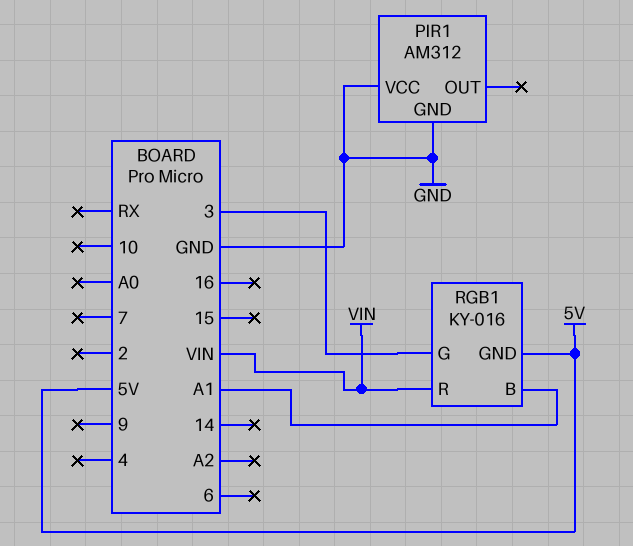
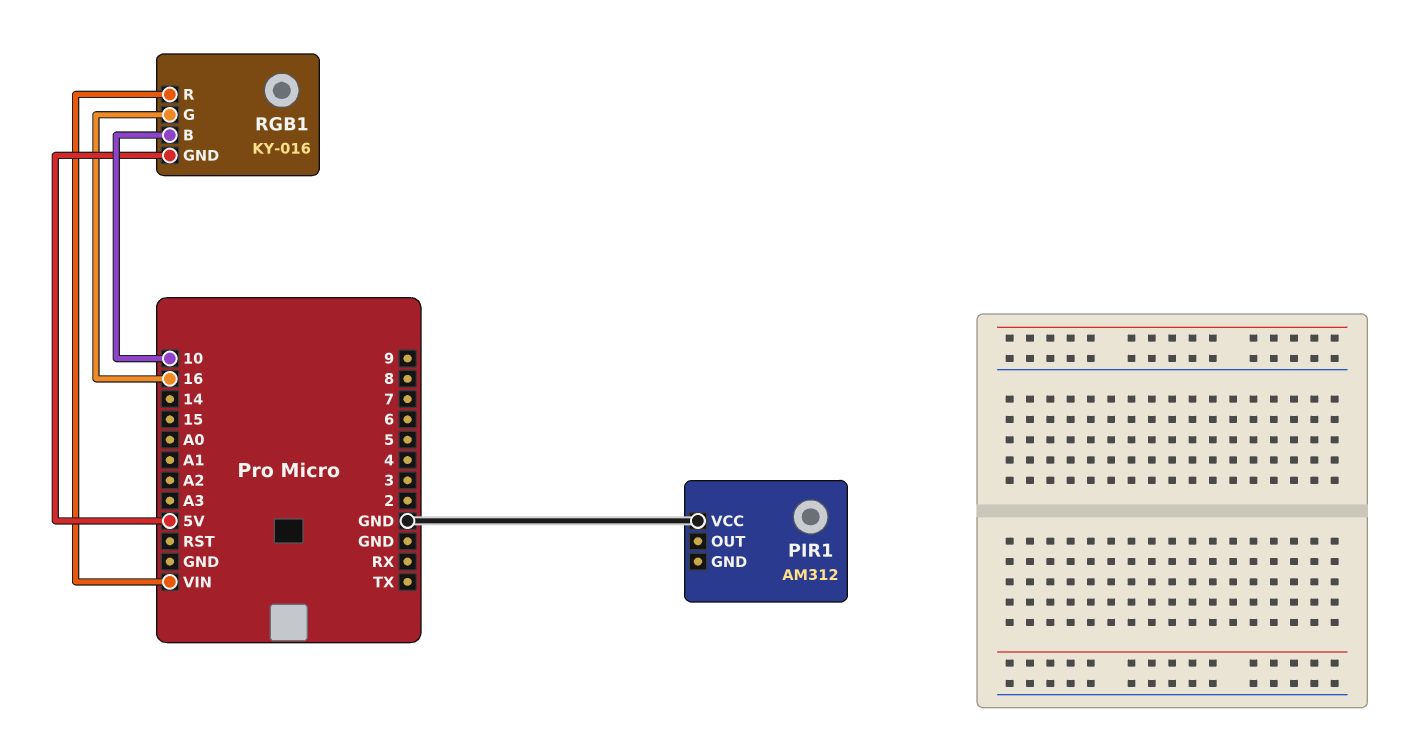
PIR1 pin GND: GND -> none
RGB1 pin B: A1 -> 10
RGB1 pin G: 3 -> 16

